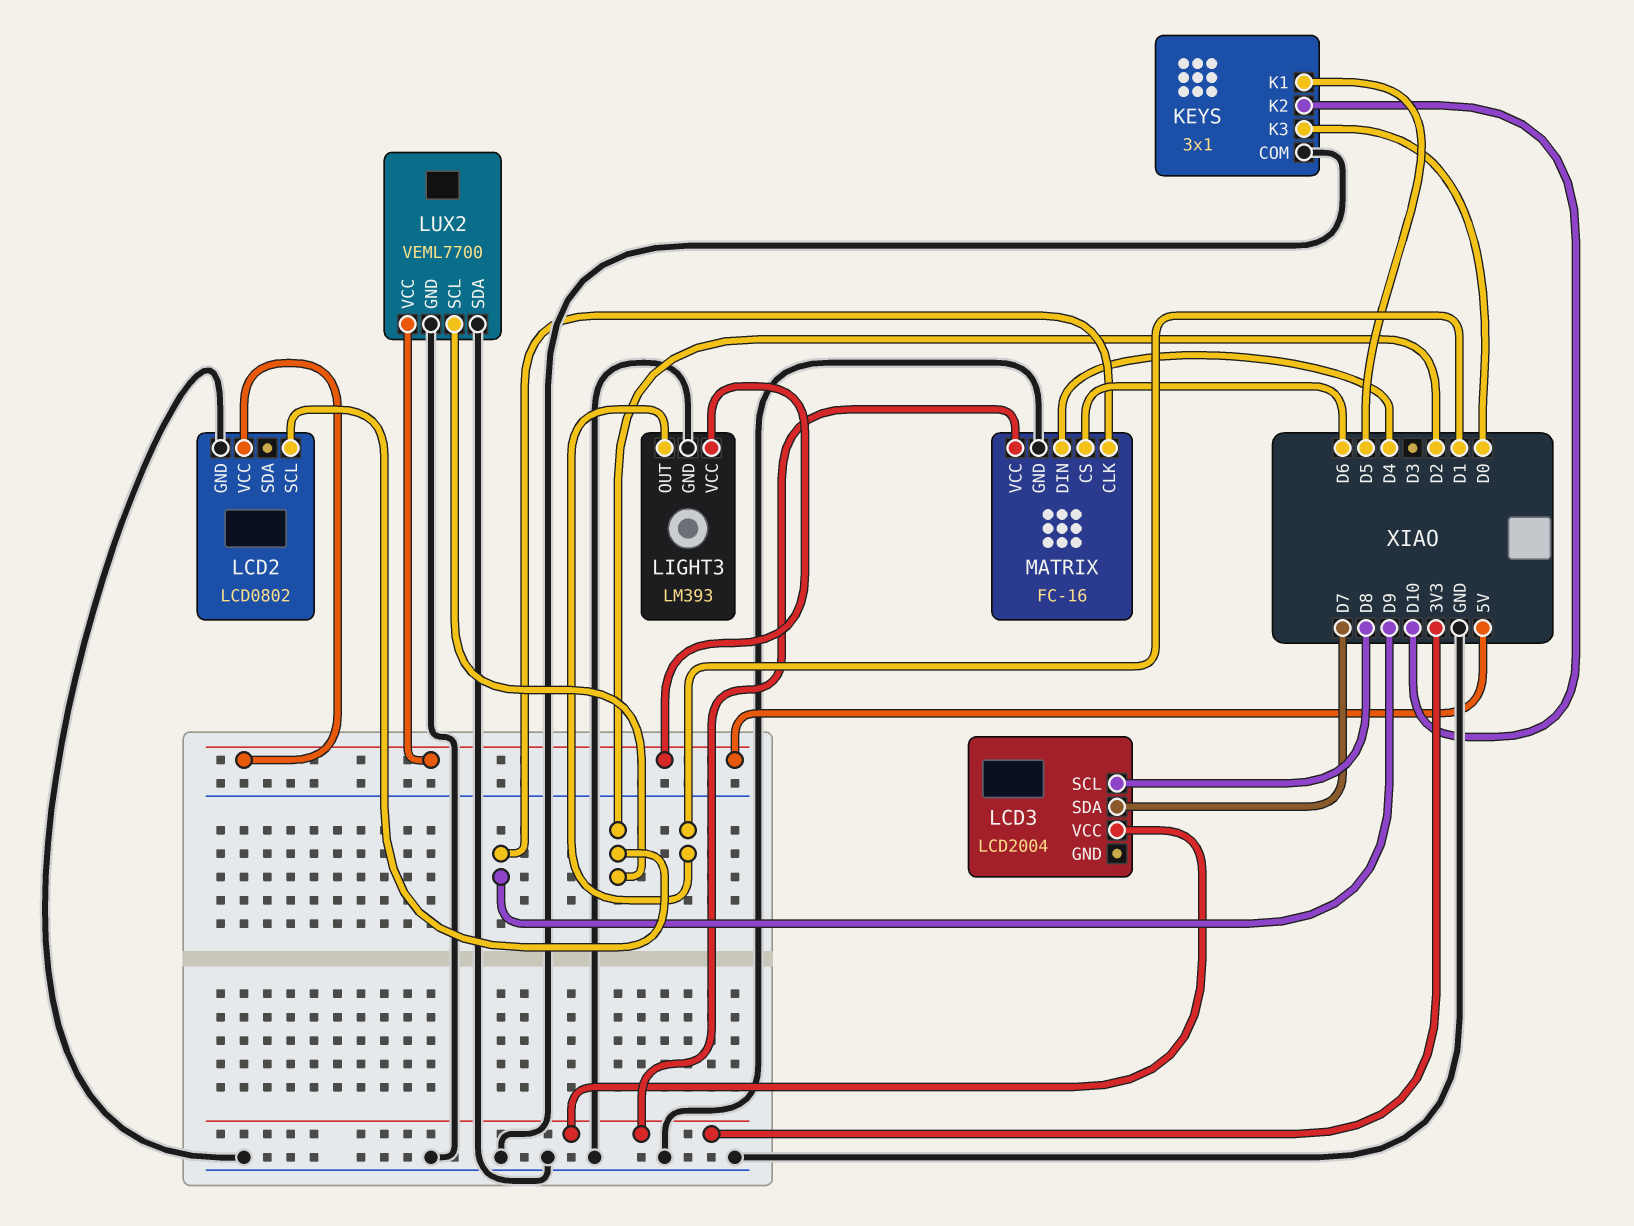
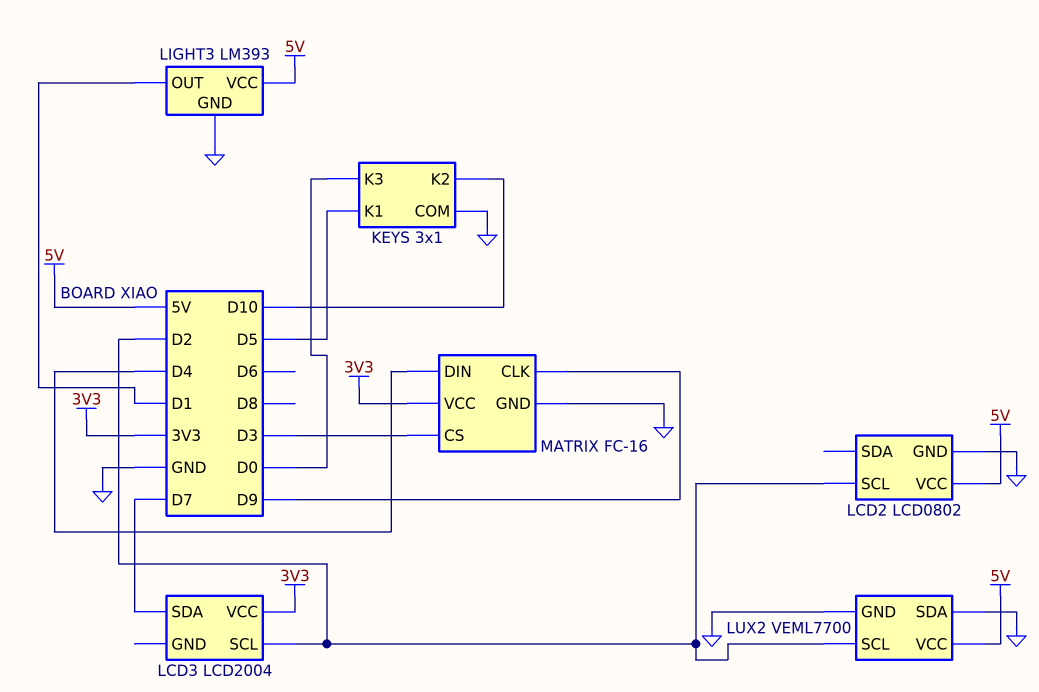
LCD3 pin SCL: D8 -> D2
MATRIX pin CS: D6 -> D3

